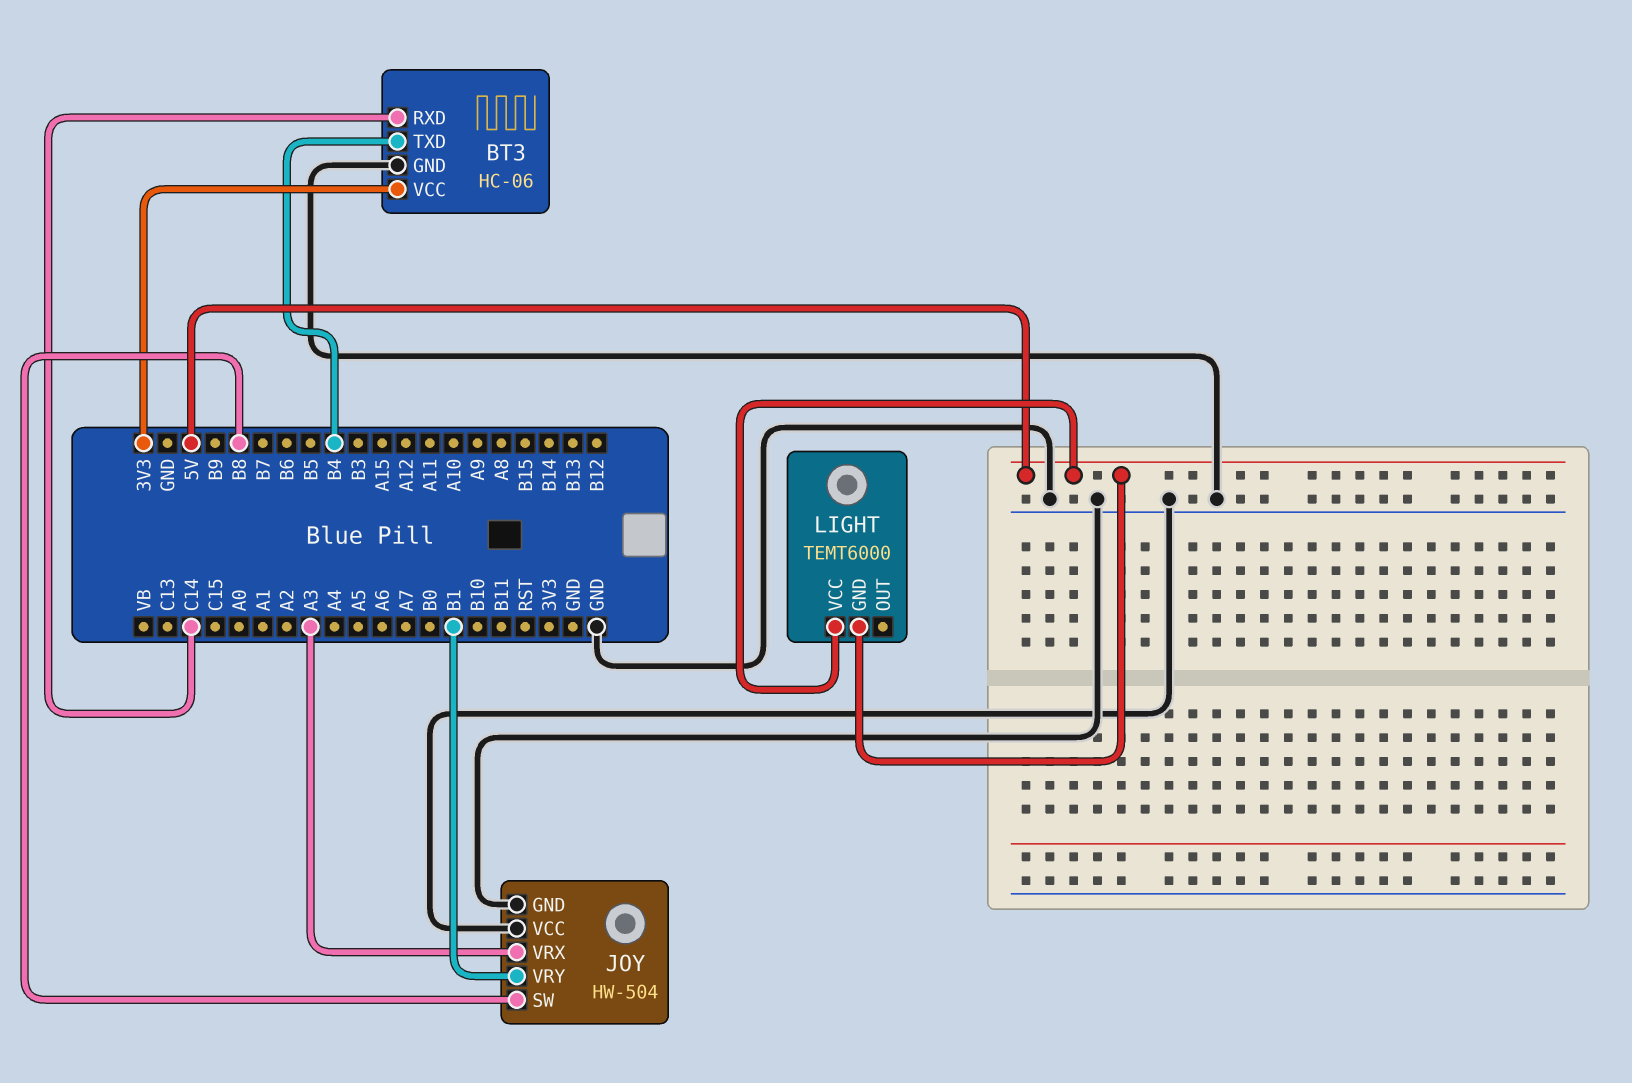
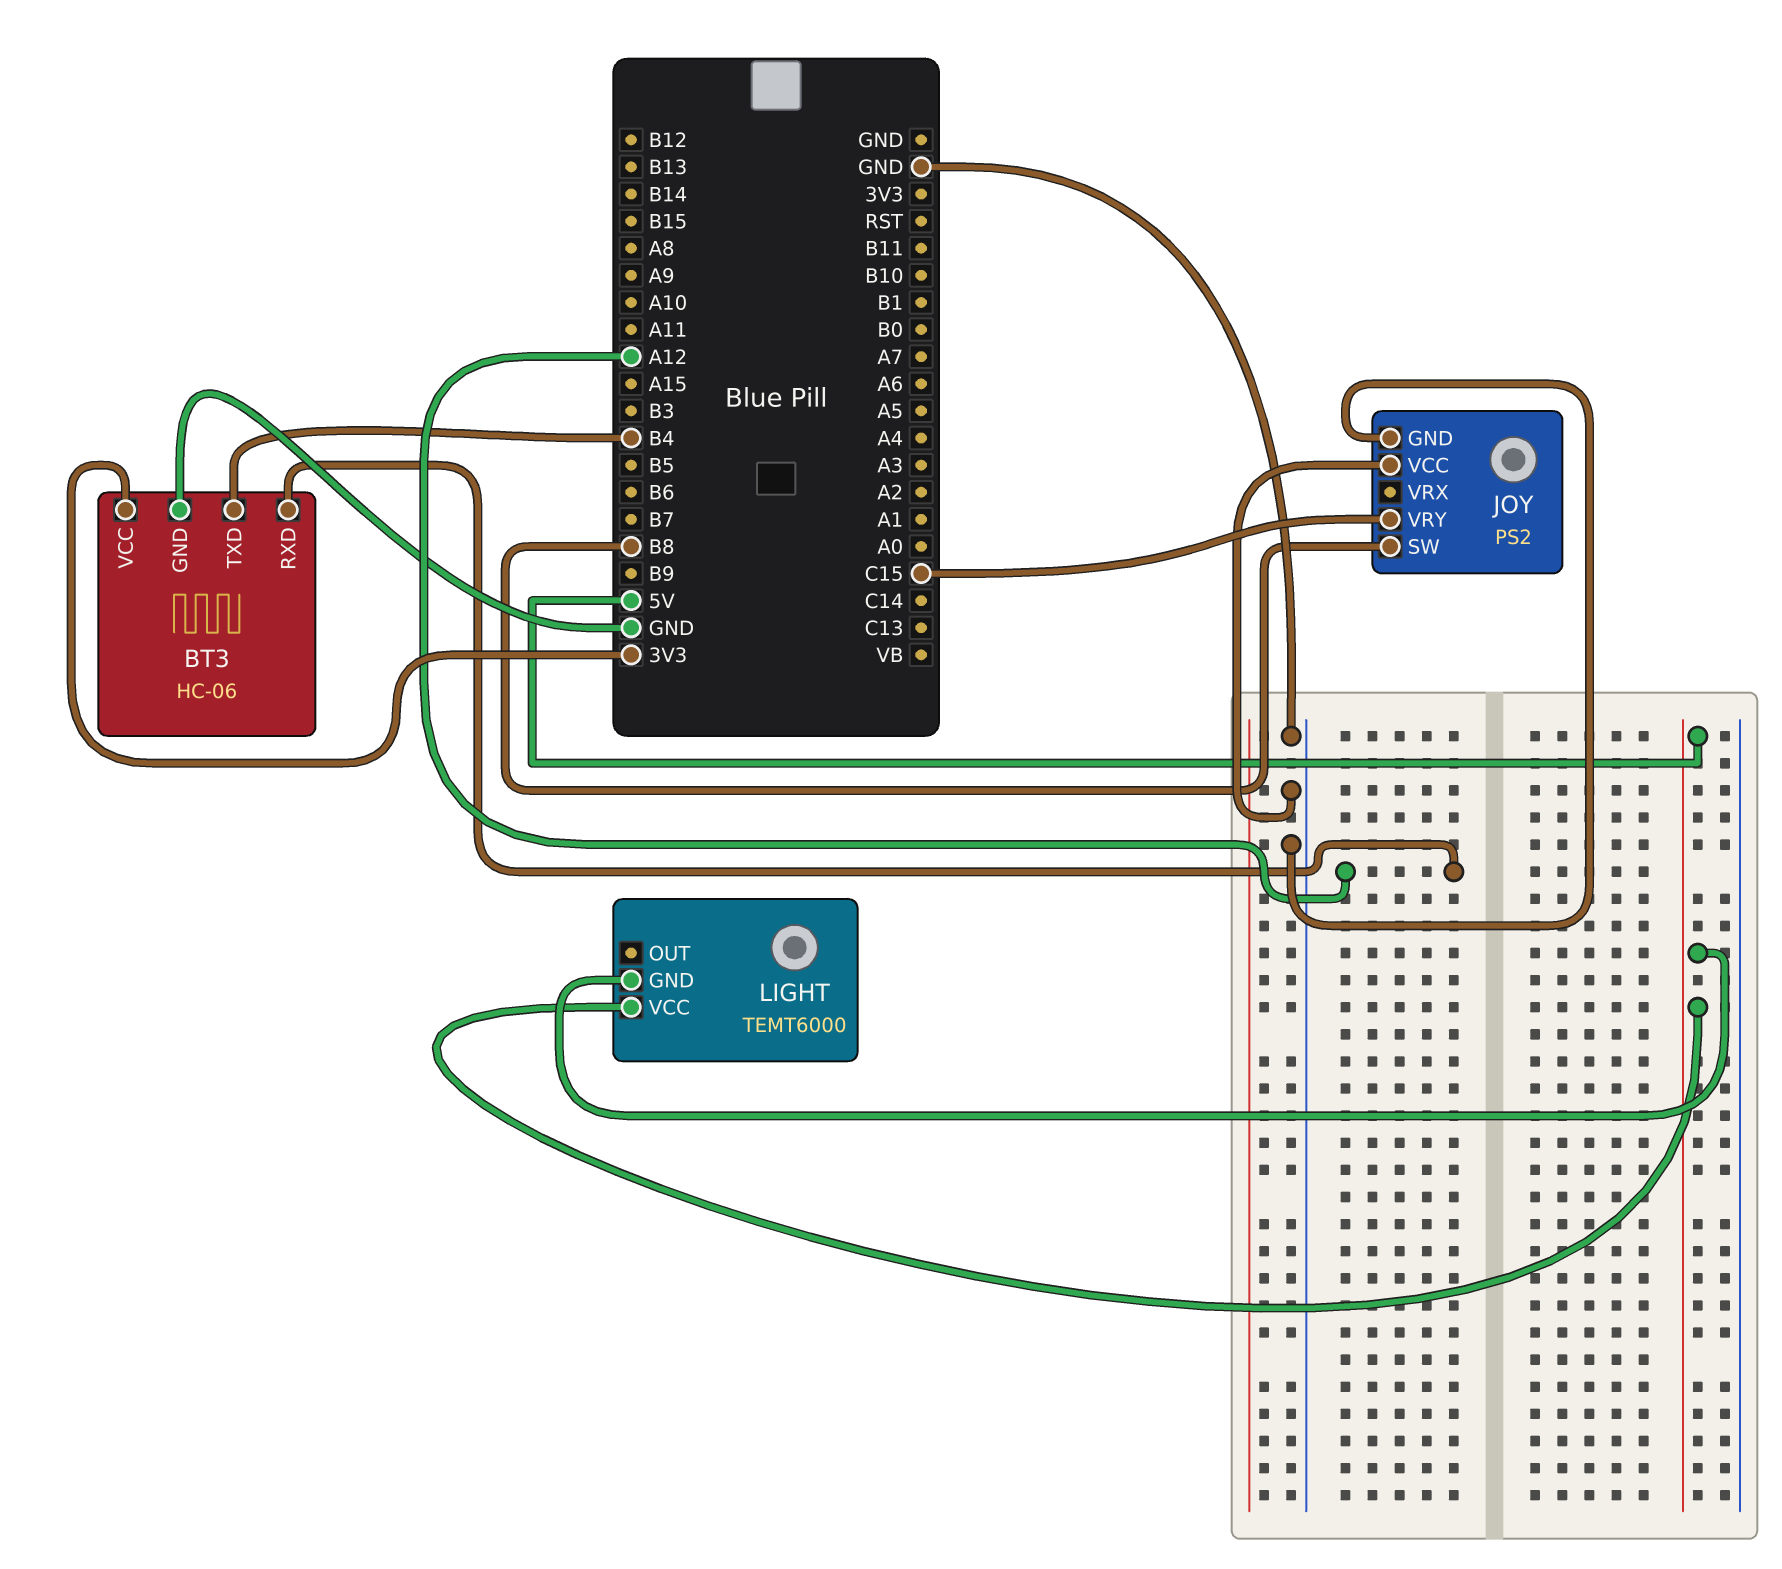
BT3 pin RXD: C14 -> A12
JOY: HW-504 -> PS2
JOY pin VRX: A3 -> none
JOY pin VRY: B1 -> C15

